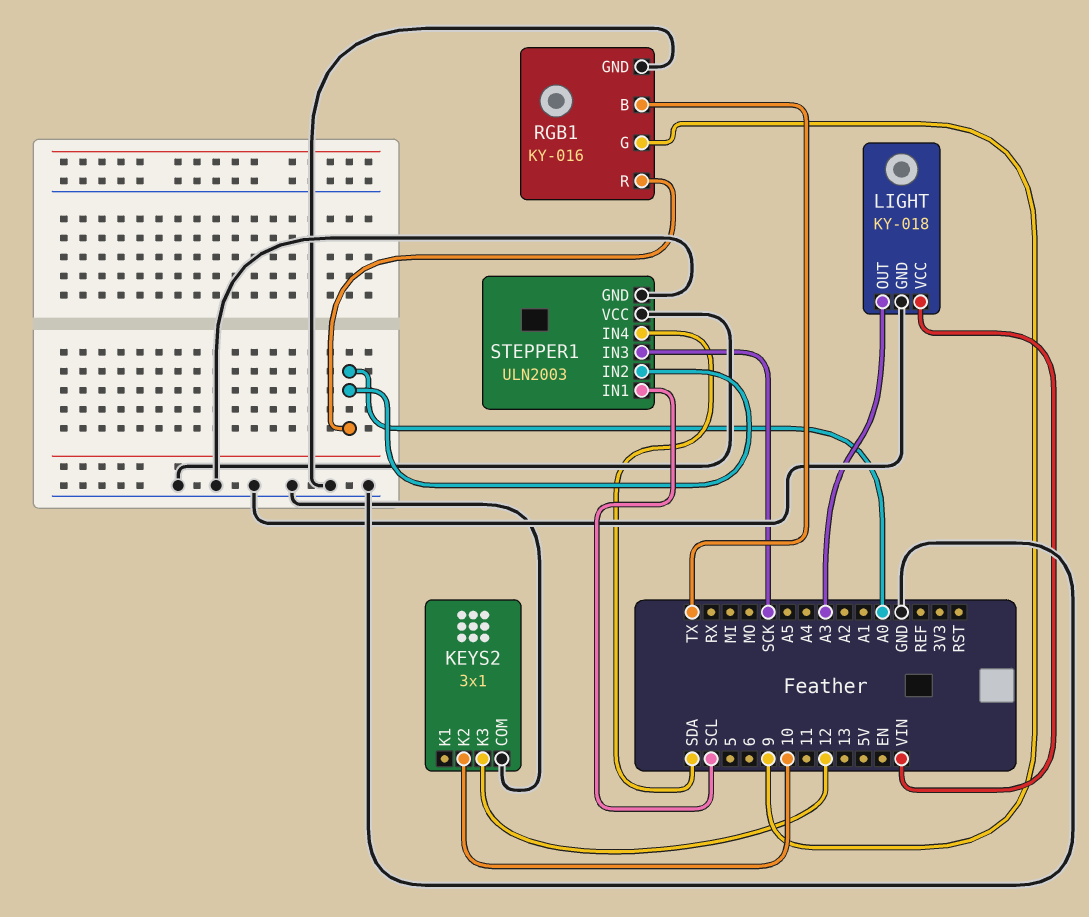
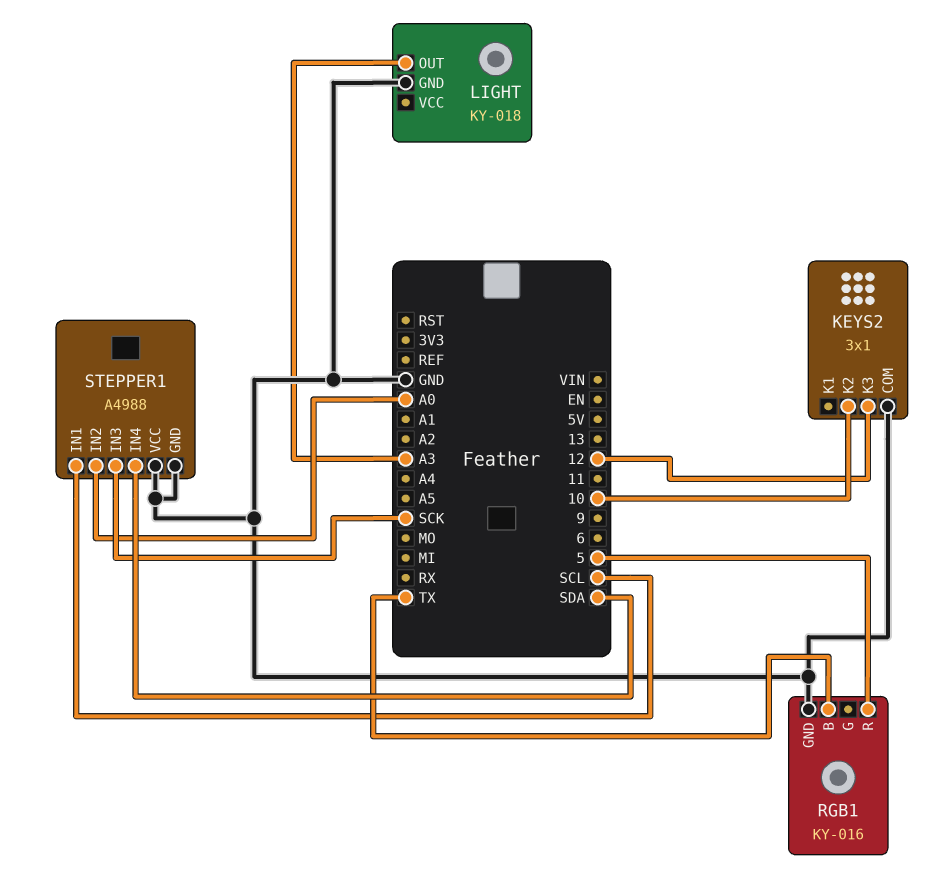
LIGHT pin VCC: VIN -> none
RGB1 pin G: 9 -> none
RGB1 pin R: A0 -> 5
STEPPER1: ULN2003 -> A4988

